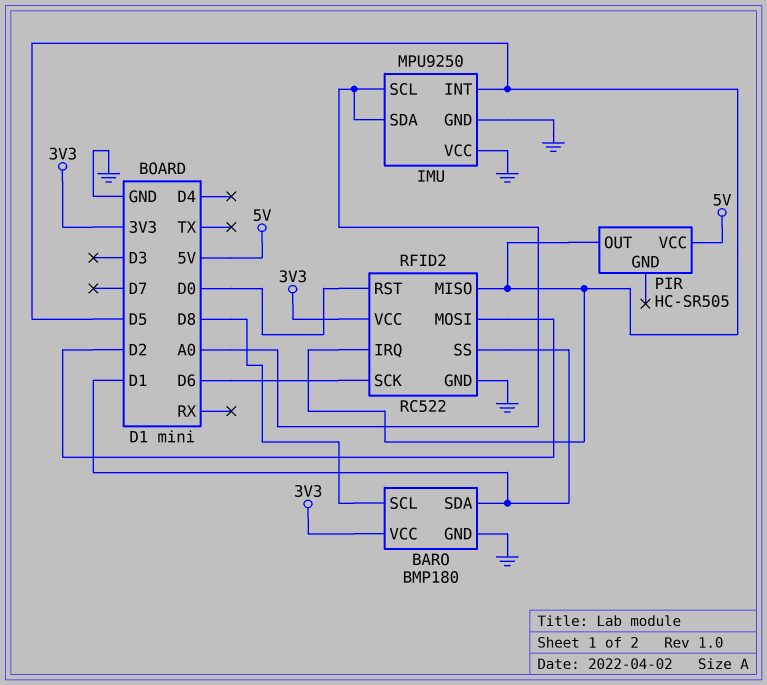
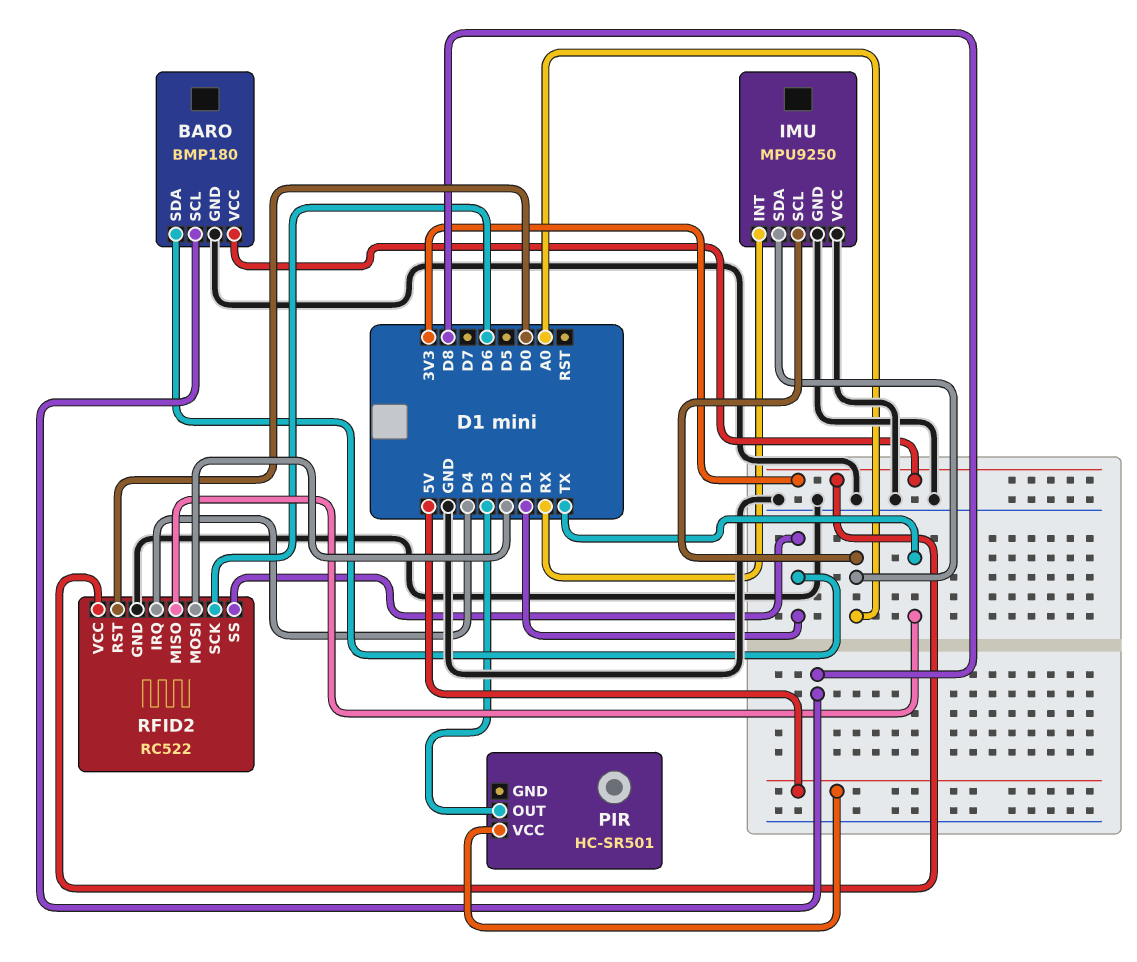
IMU pin INT: D5 -> RX
PIR: HC-SR505 -> HC-SR501
PIR pin OUT: D5 -> D3
RFID2 pin IRQ: D5 -> D4
RFID2 pin MISO: D5 -> TX

